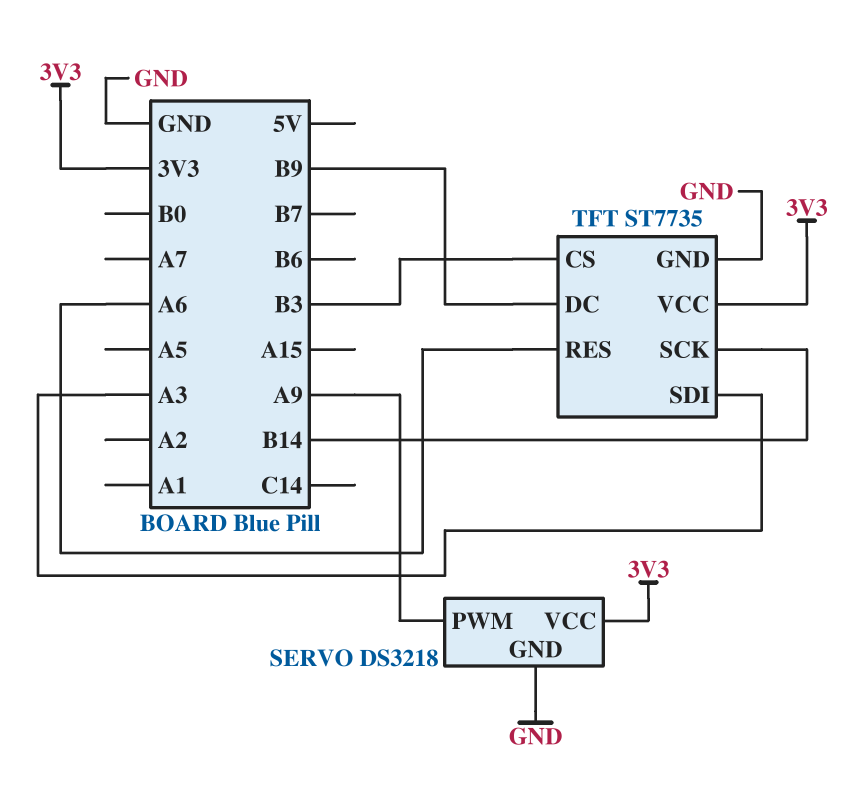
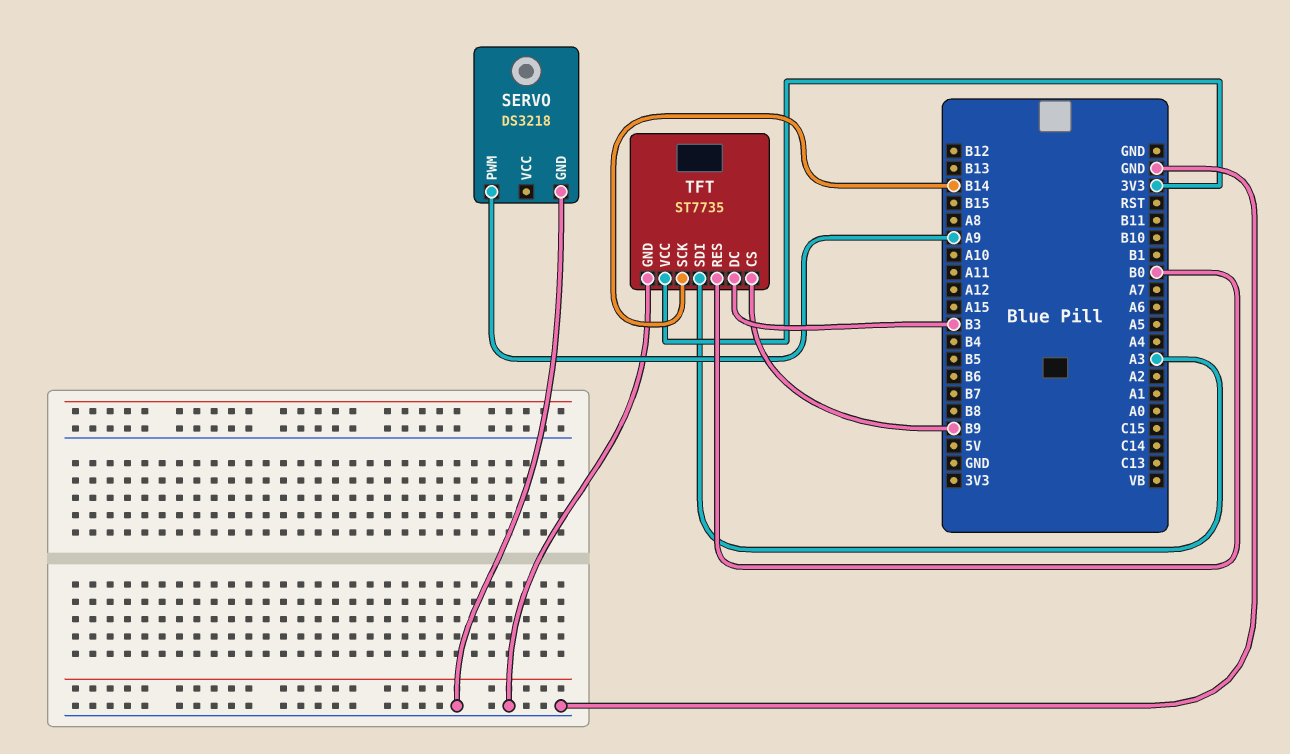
SERVO pin VCC: 3V3 -> none
TFT pin CS: B3 -> B9
TFT pin DC: B9 -> B3
TFT pin RES: A6 -> B0

